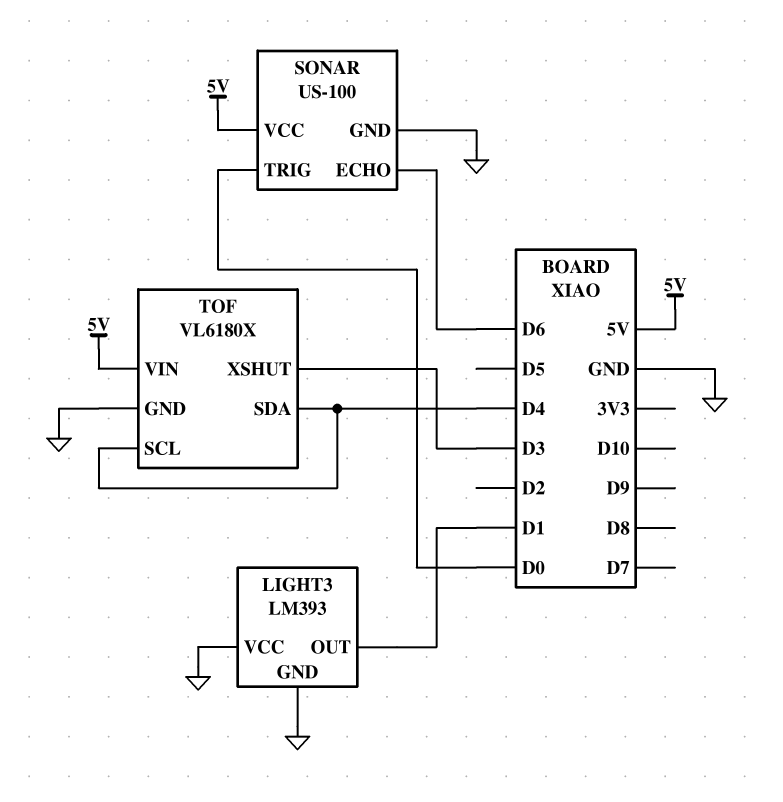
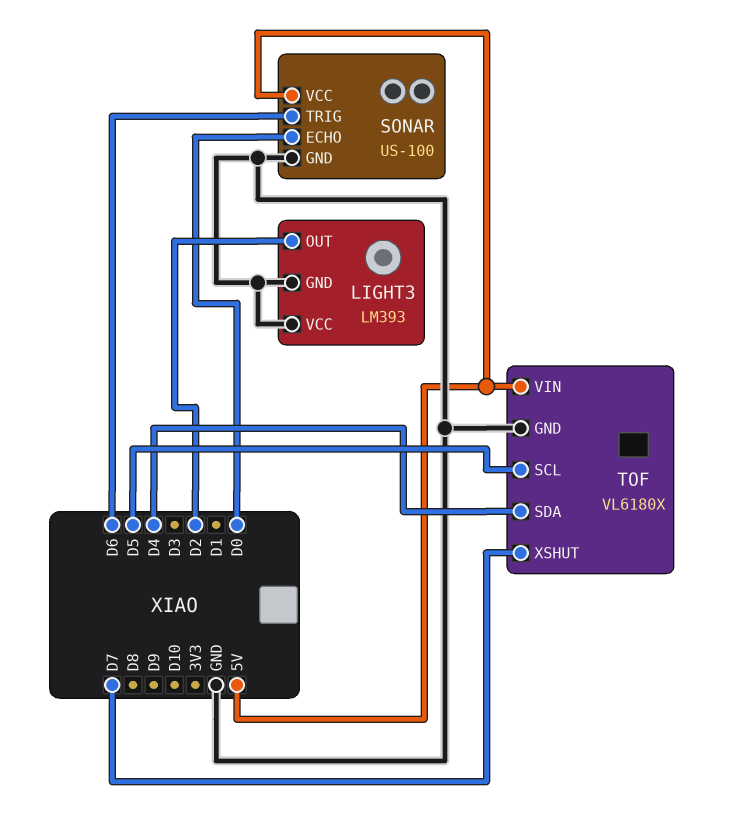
LIGHT3 pin OUT: D1 -> D2
SONAR pin ECHO: D6 -> D0
SONAR pin TRIG: D0 -> D6
TOF pin SCL: D4 -> D5
TOF pin XSHUT: D3 -> D7

